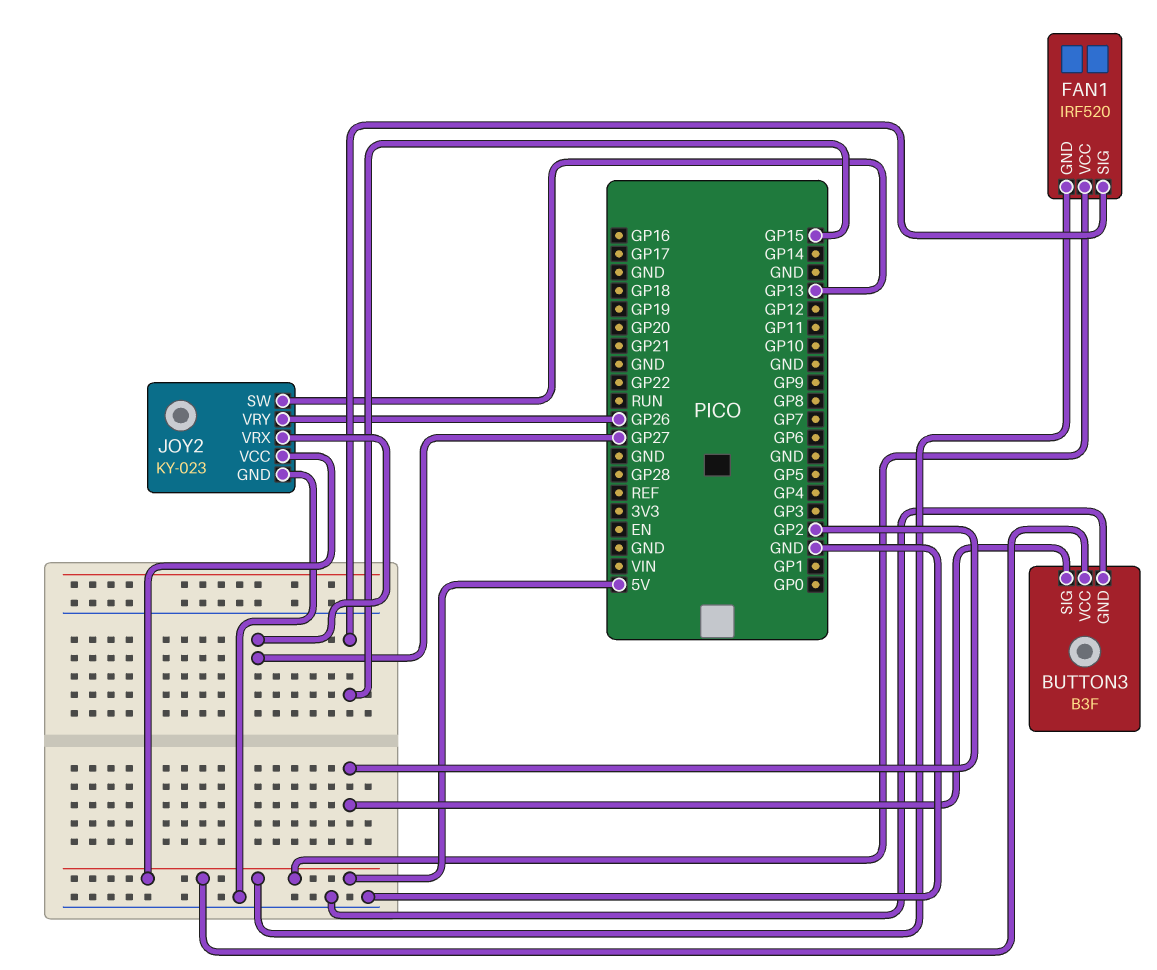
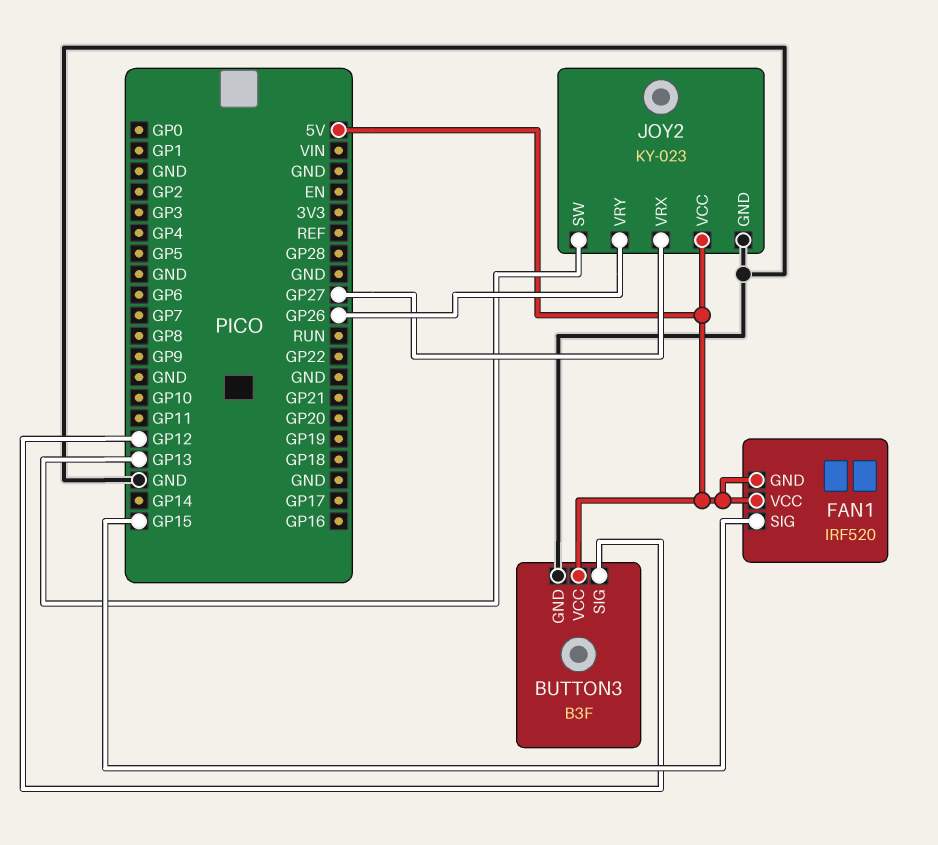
BUTTON3 pin SIG: GP2 -> GP12

